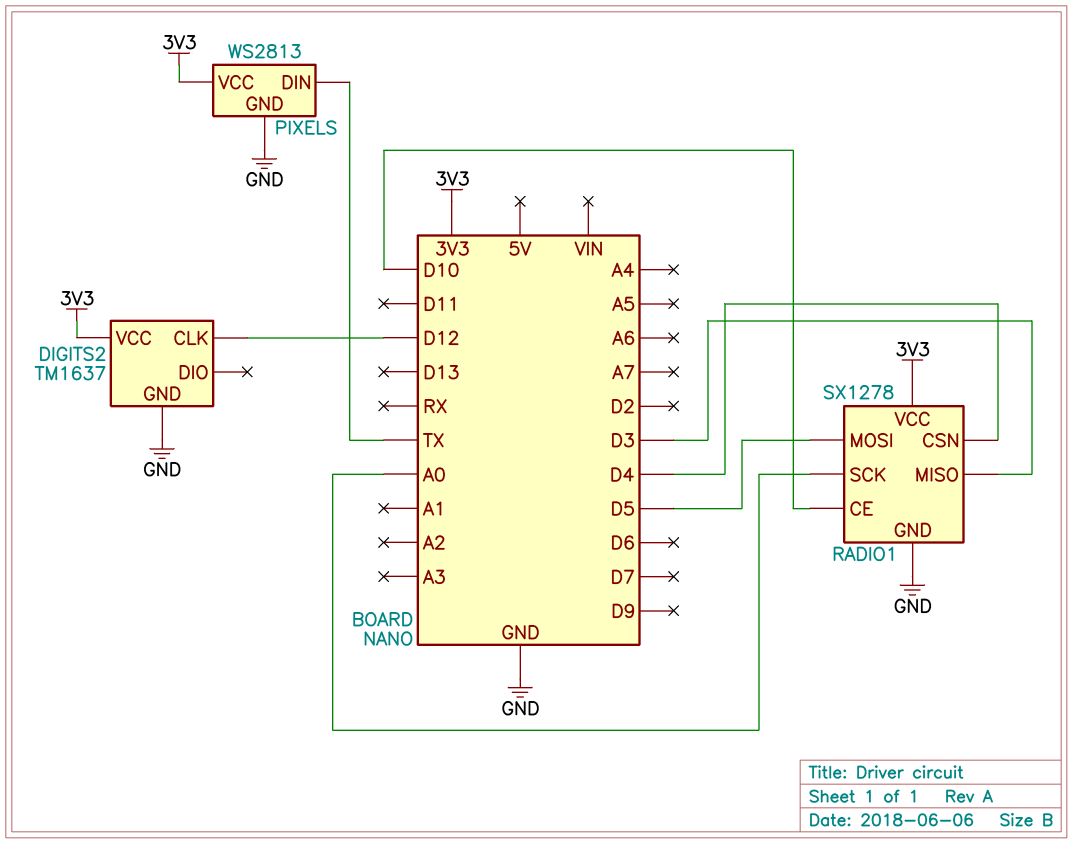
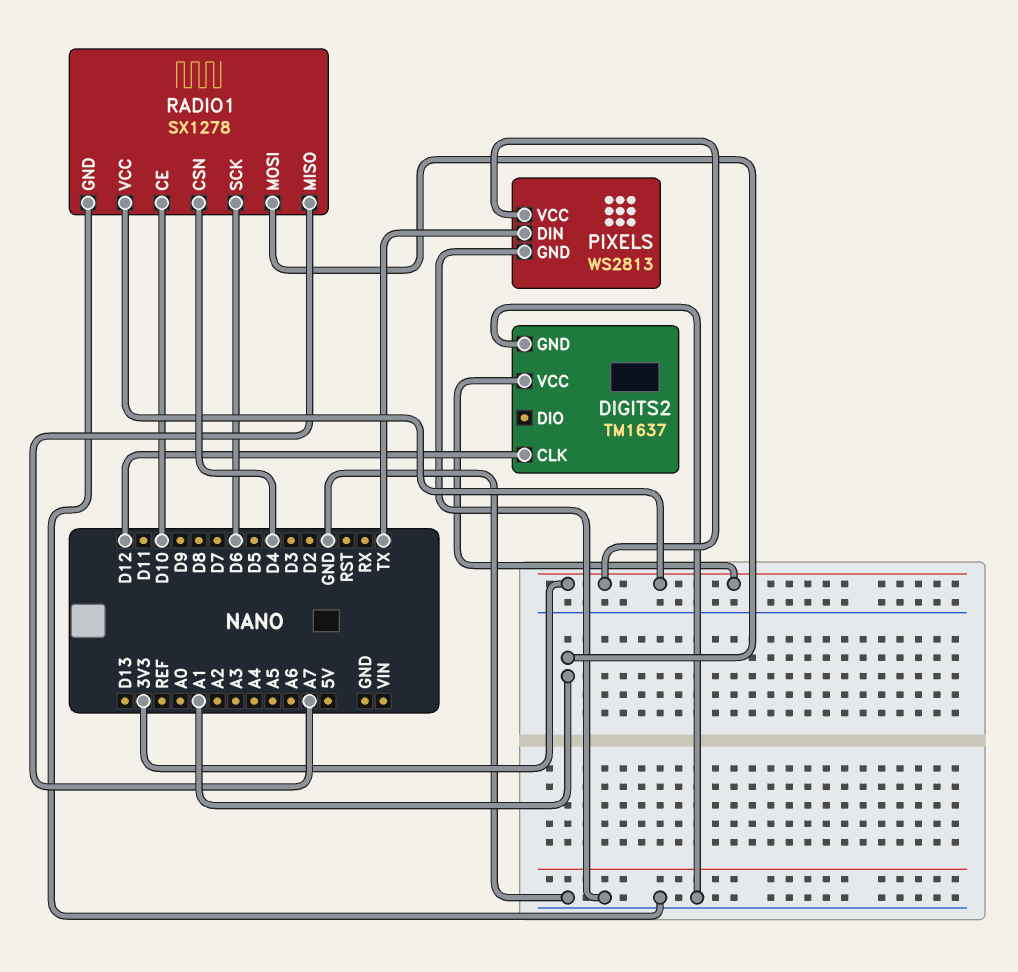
RADIO1 pin MISO: D3 -> A7
RADIO1 pin MOSI: D5 -> A1
RADIO1 pin SCK: A0 -> D6

